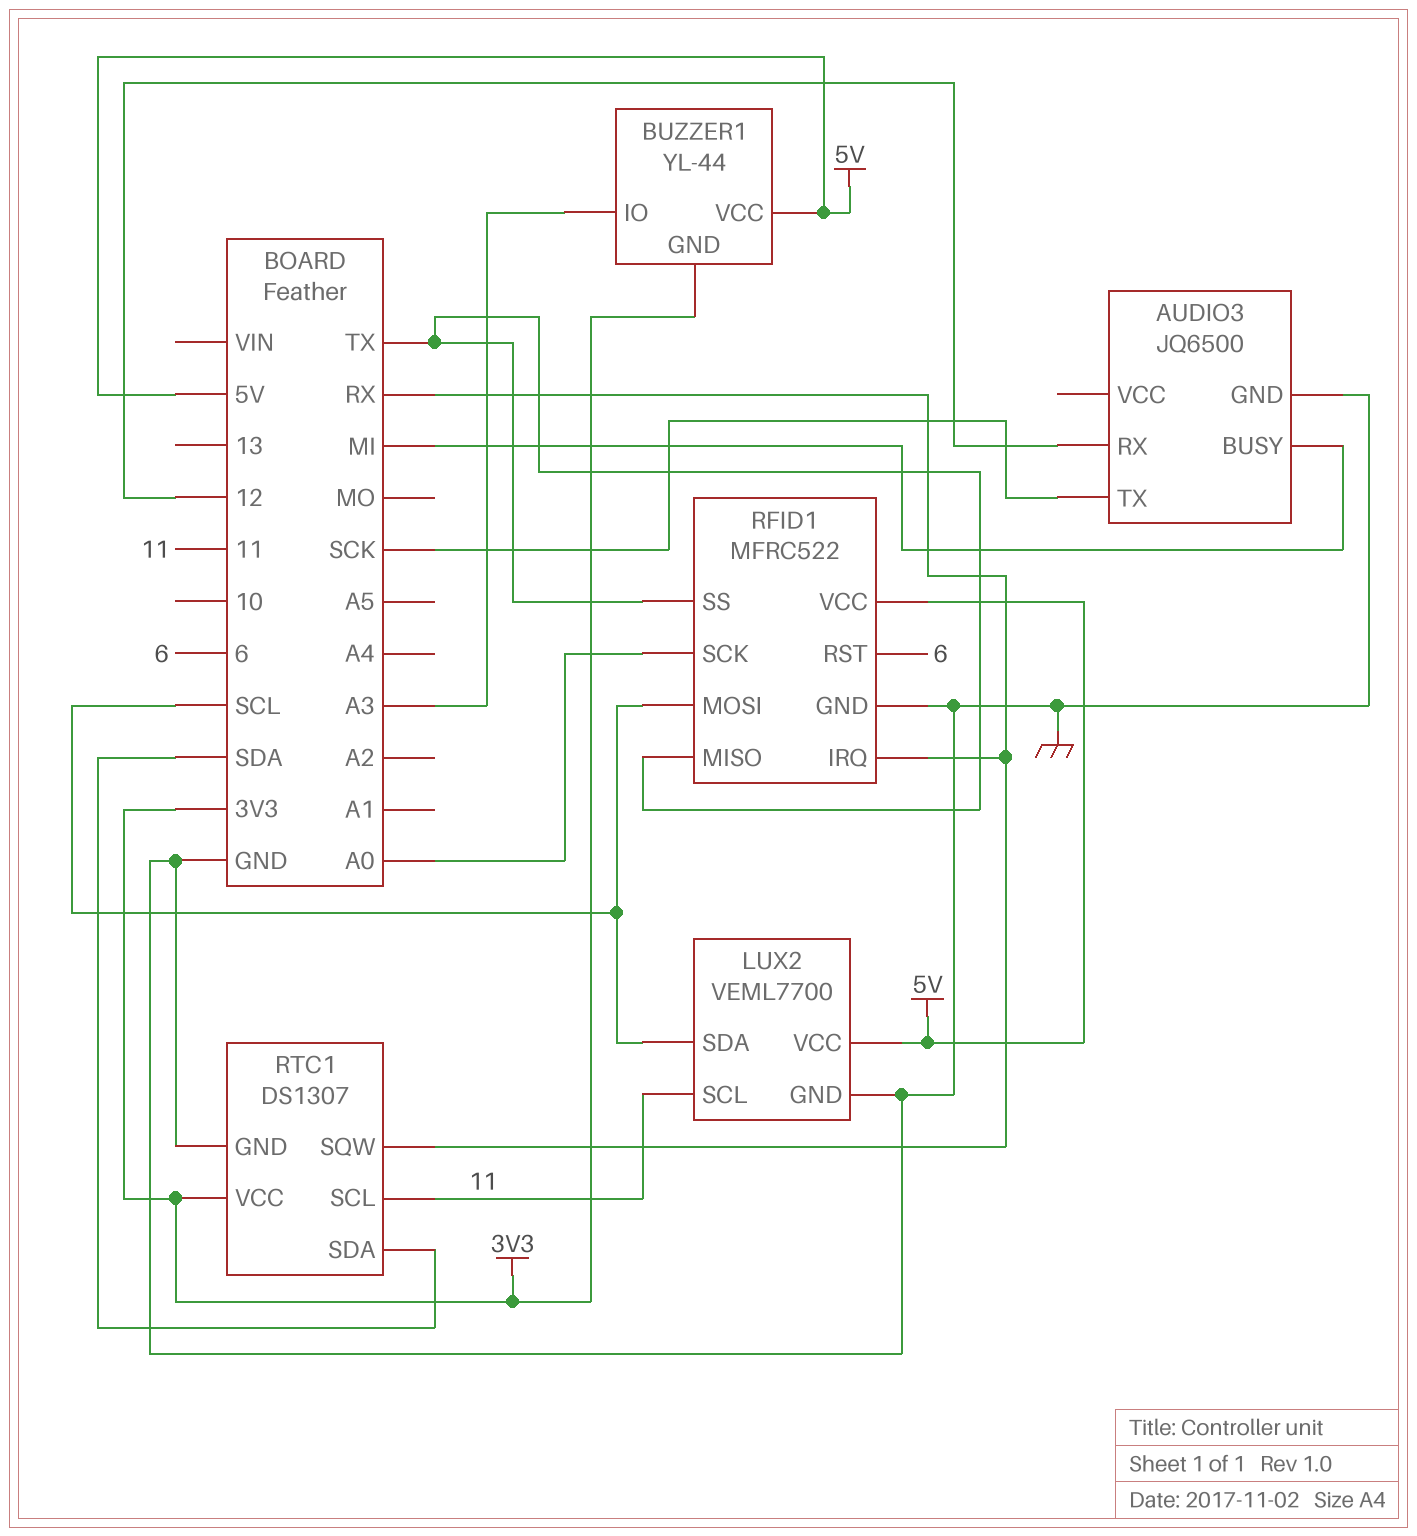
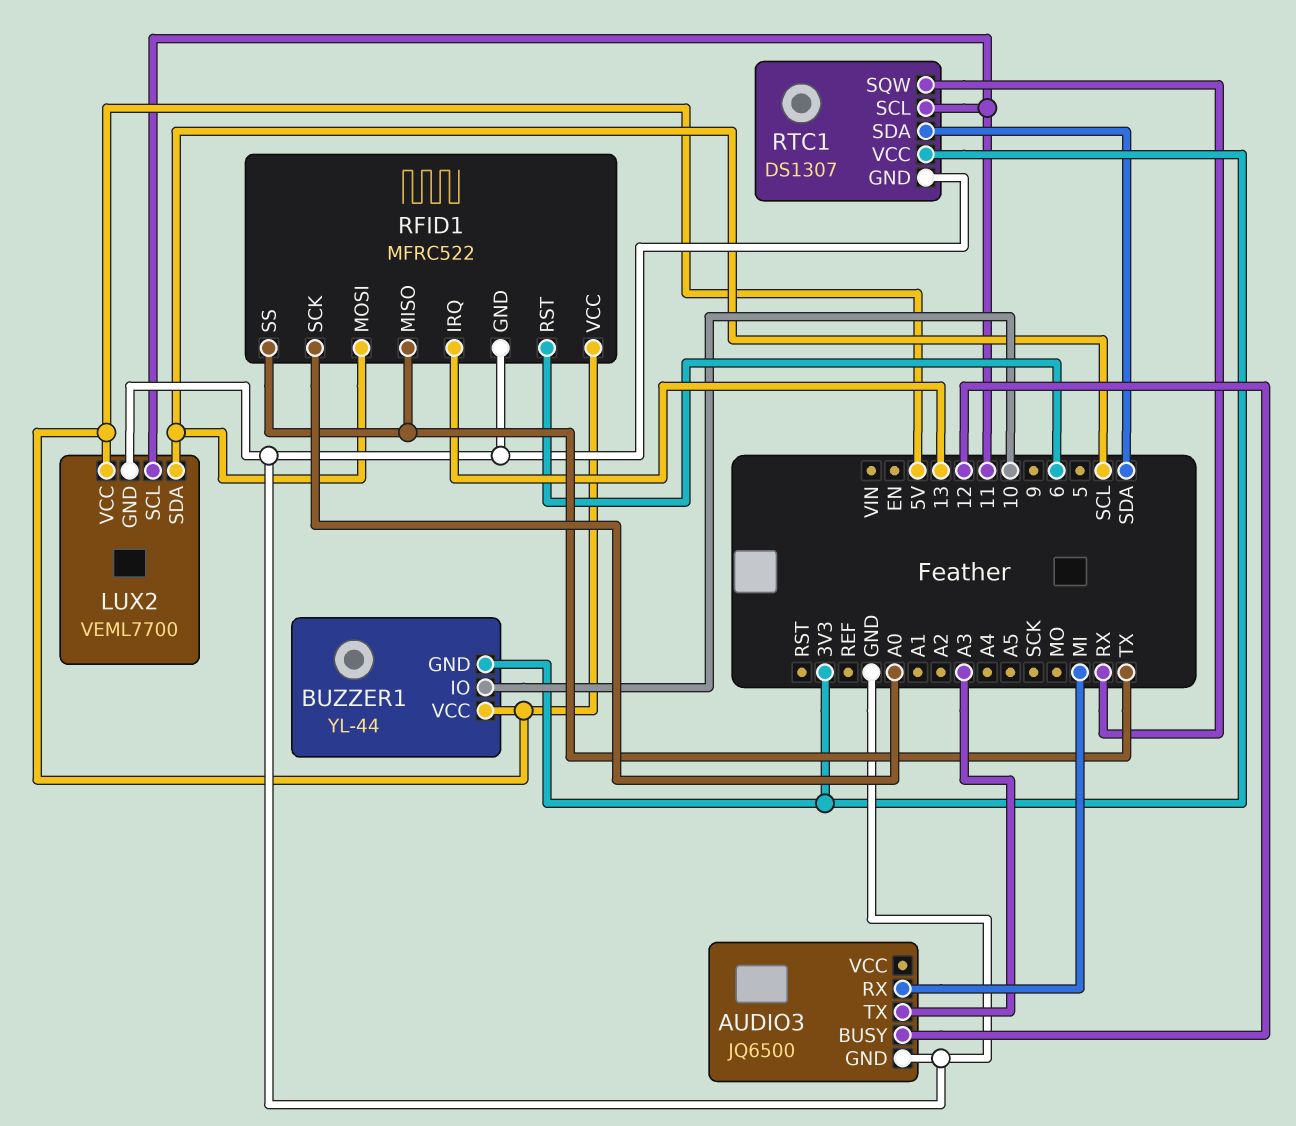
AUDIO3 pin BUSY: MI -> 12
AUDIO3 pin RX: 12 -> MI
AUDIO3 pin TX: SCK -> A3
BUZZER1 pin IO: A3 -> 10
RFID1 pin IRQ: RX -> 13

